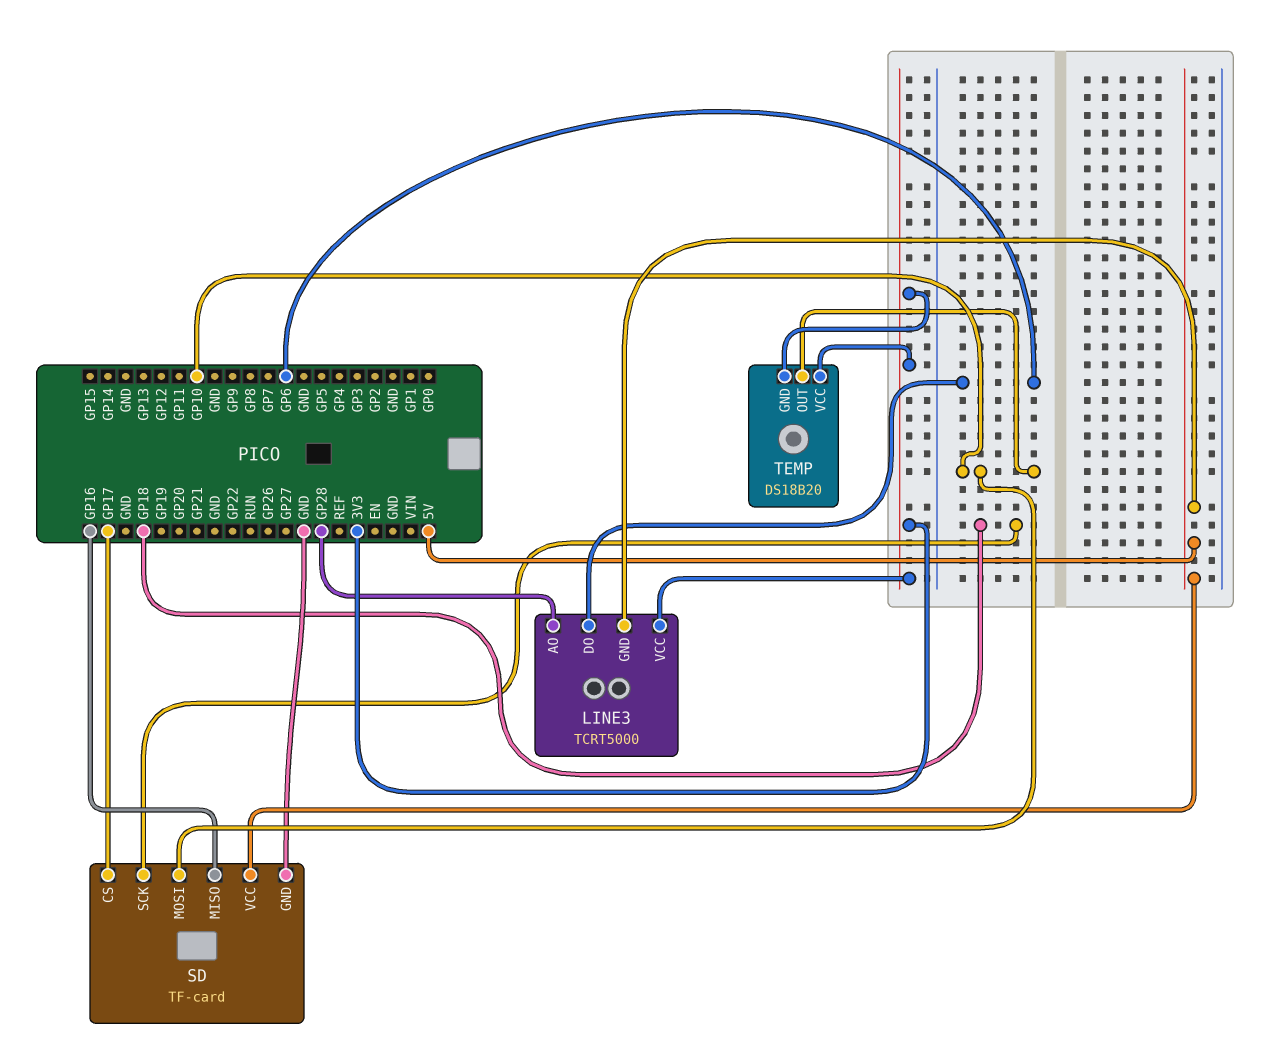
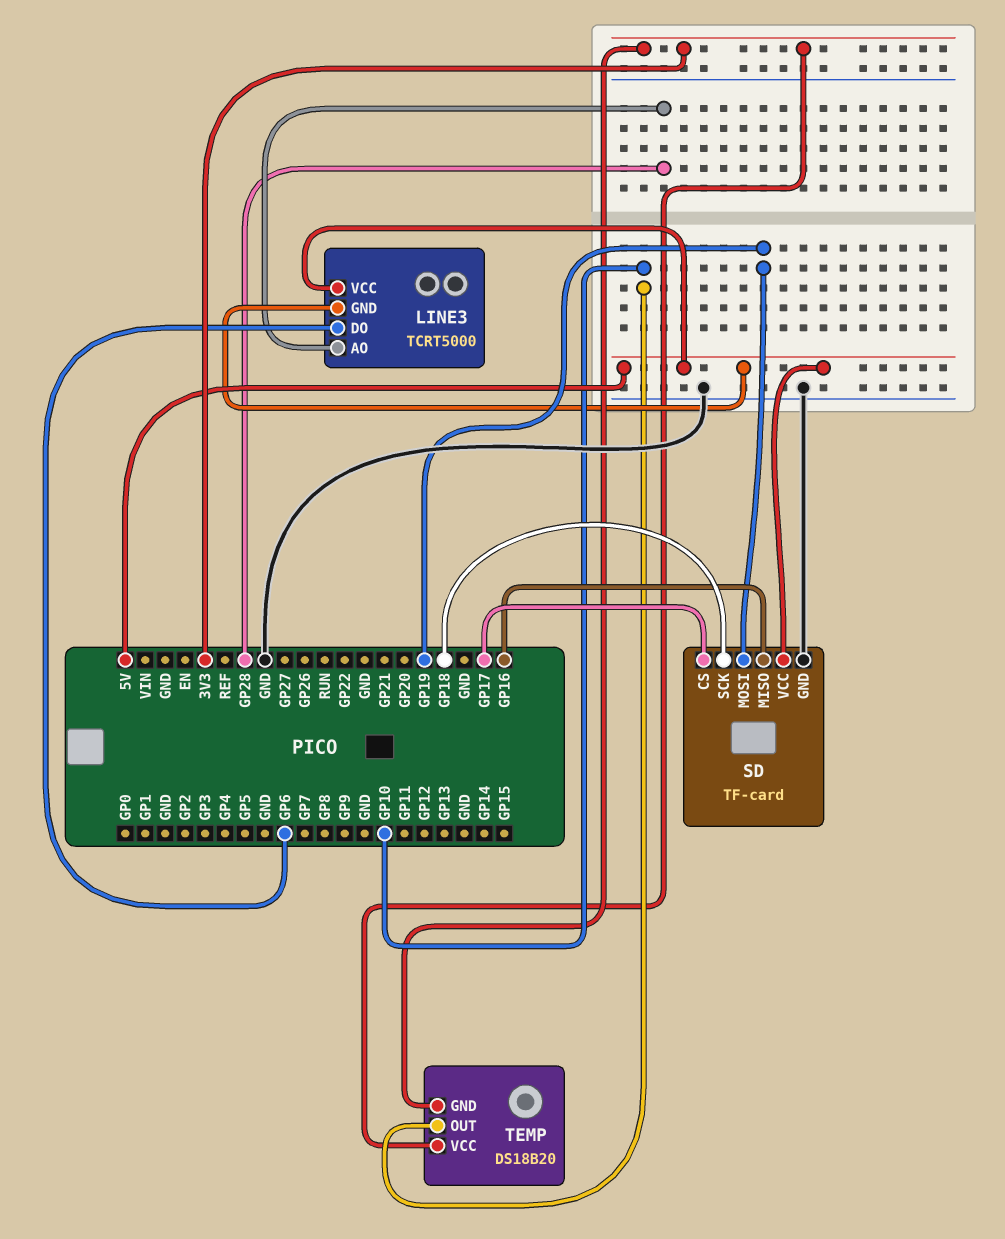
LINE3 pin VCC: 3V3 -> 5V
SD pin MOSI: GP10 -> GP19

